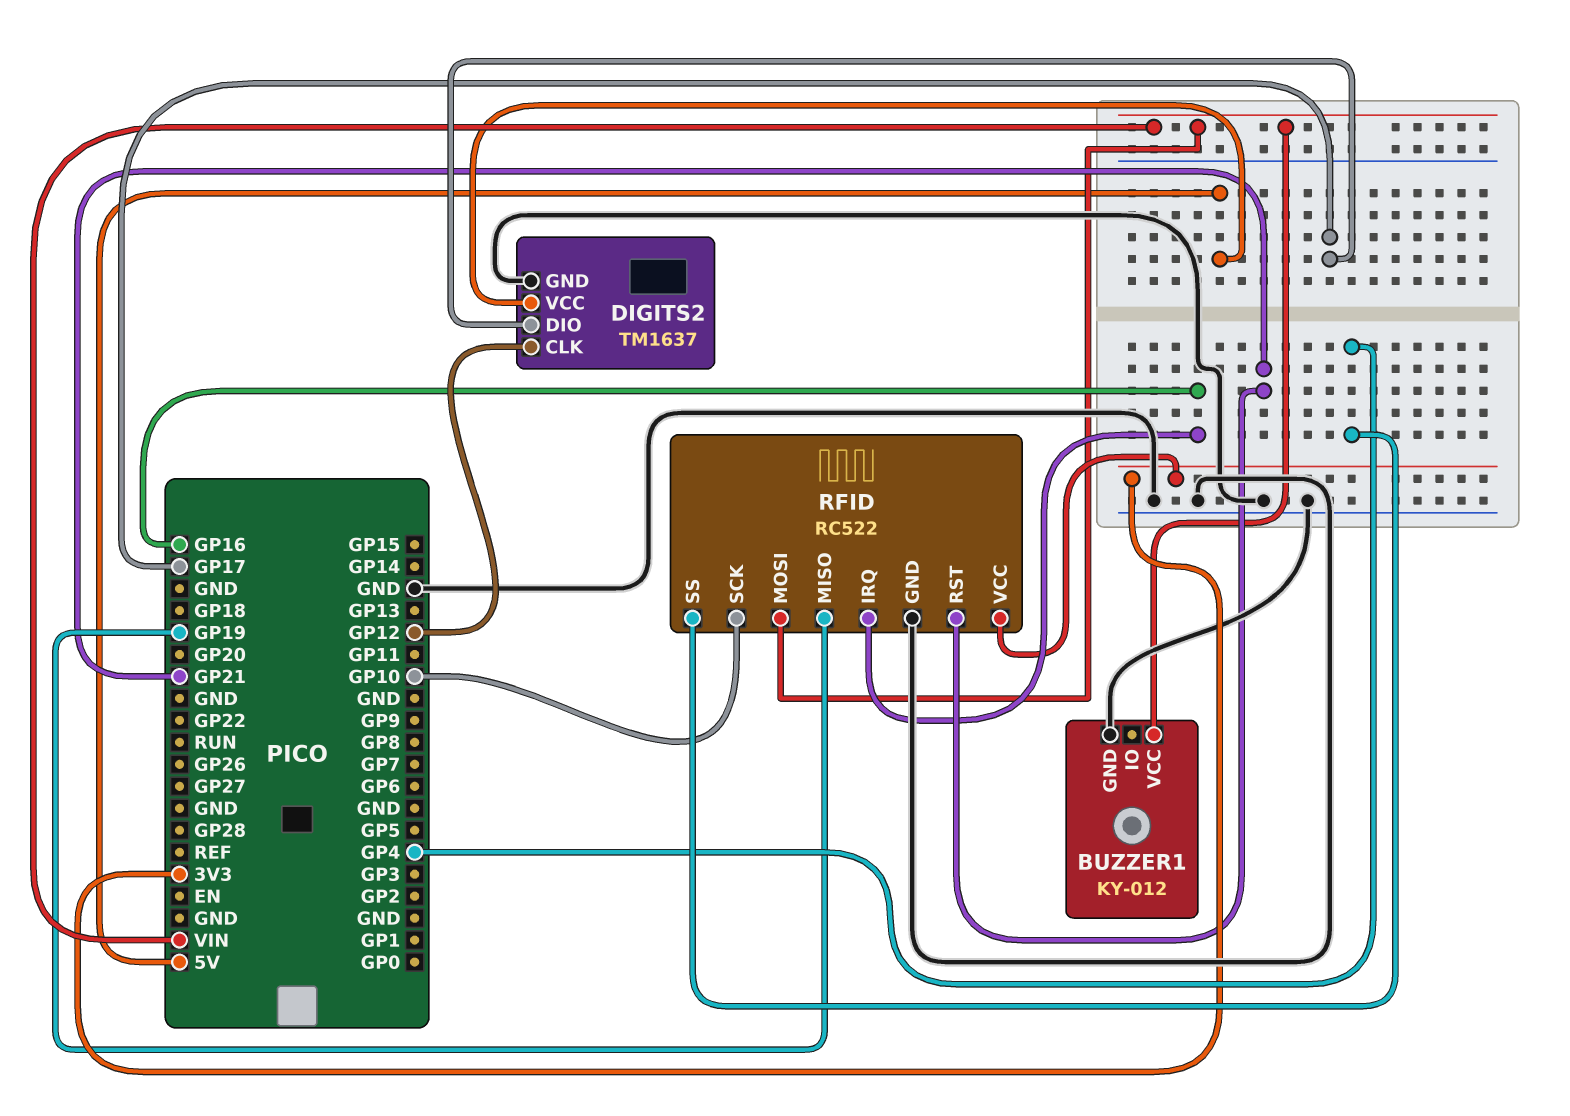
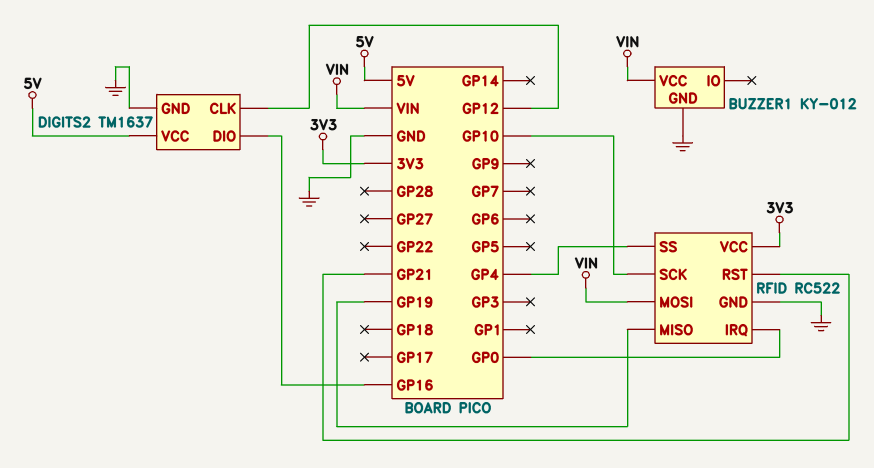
DIGITS2 pin DIO: GP17 -> GP16
RFID pin IRQ: GP16 -> GP0

